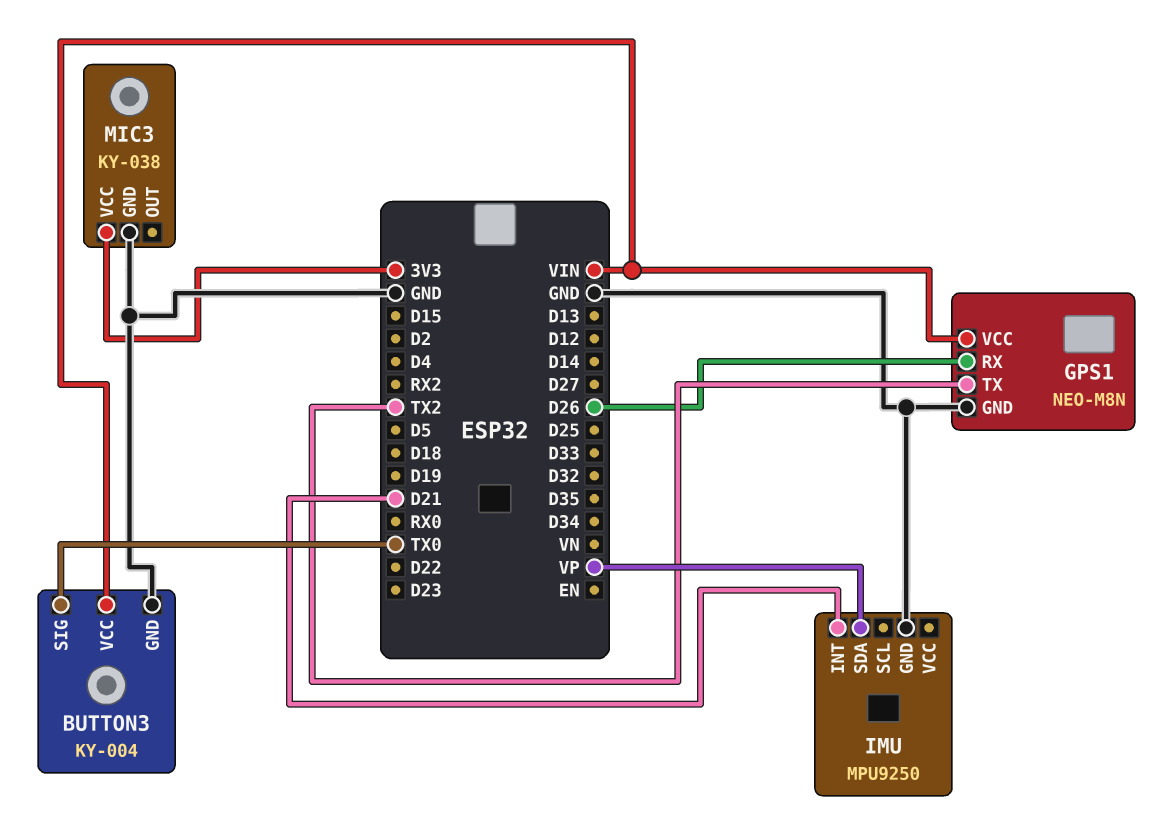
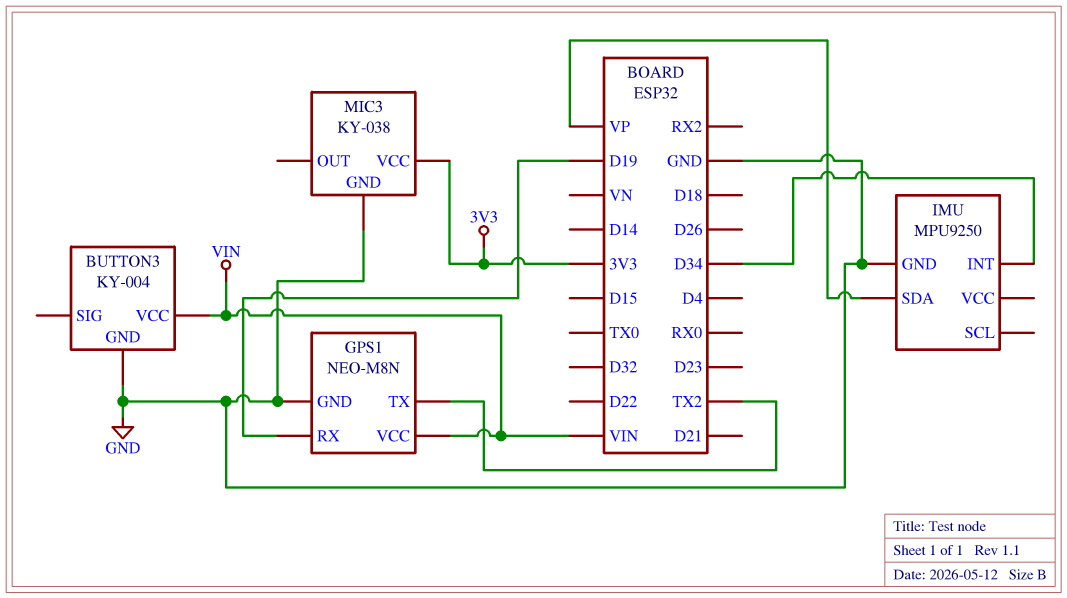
BUTTON3 pin SIG: TX0 -> none
GPS1 pin RX: D26 -> D19
IMU pin INT: D21 -> D34

